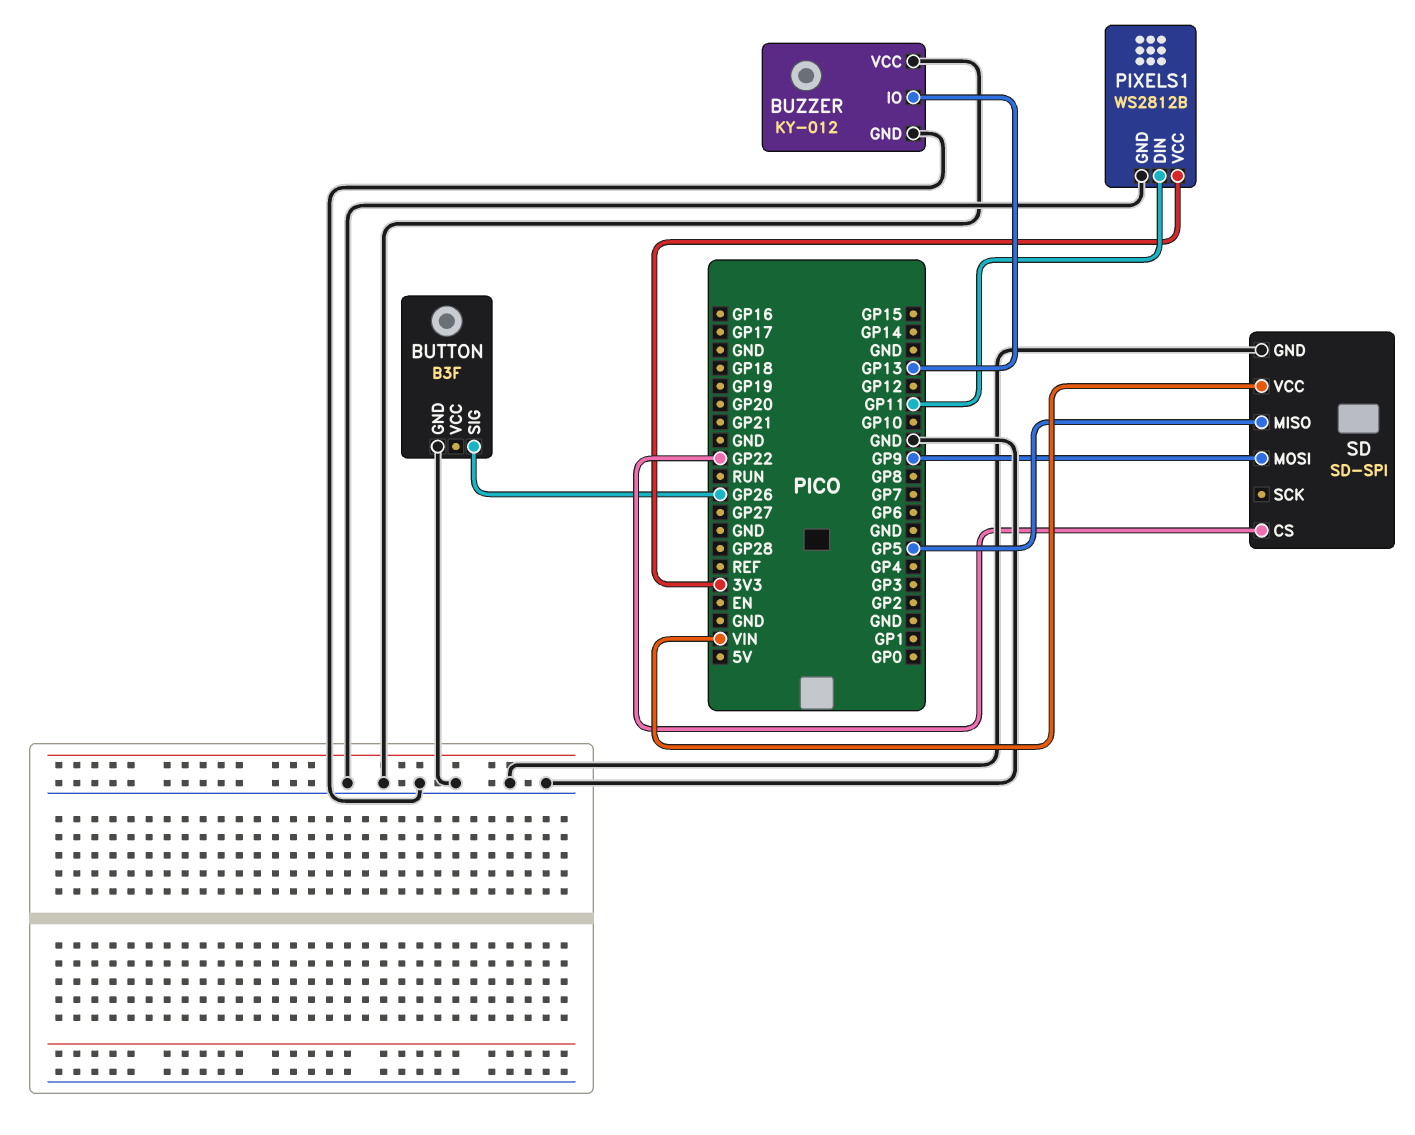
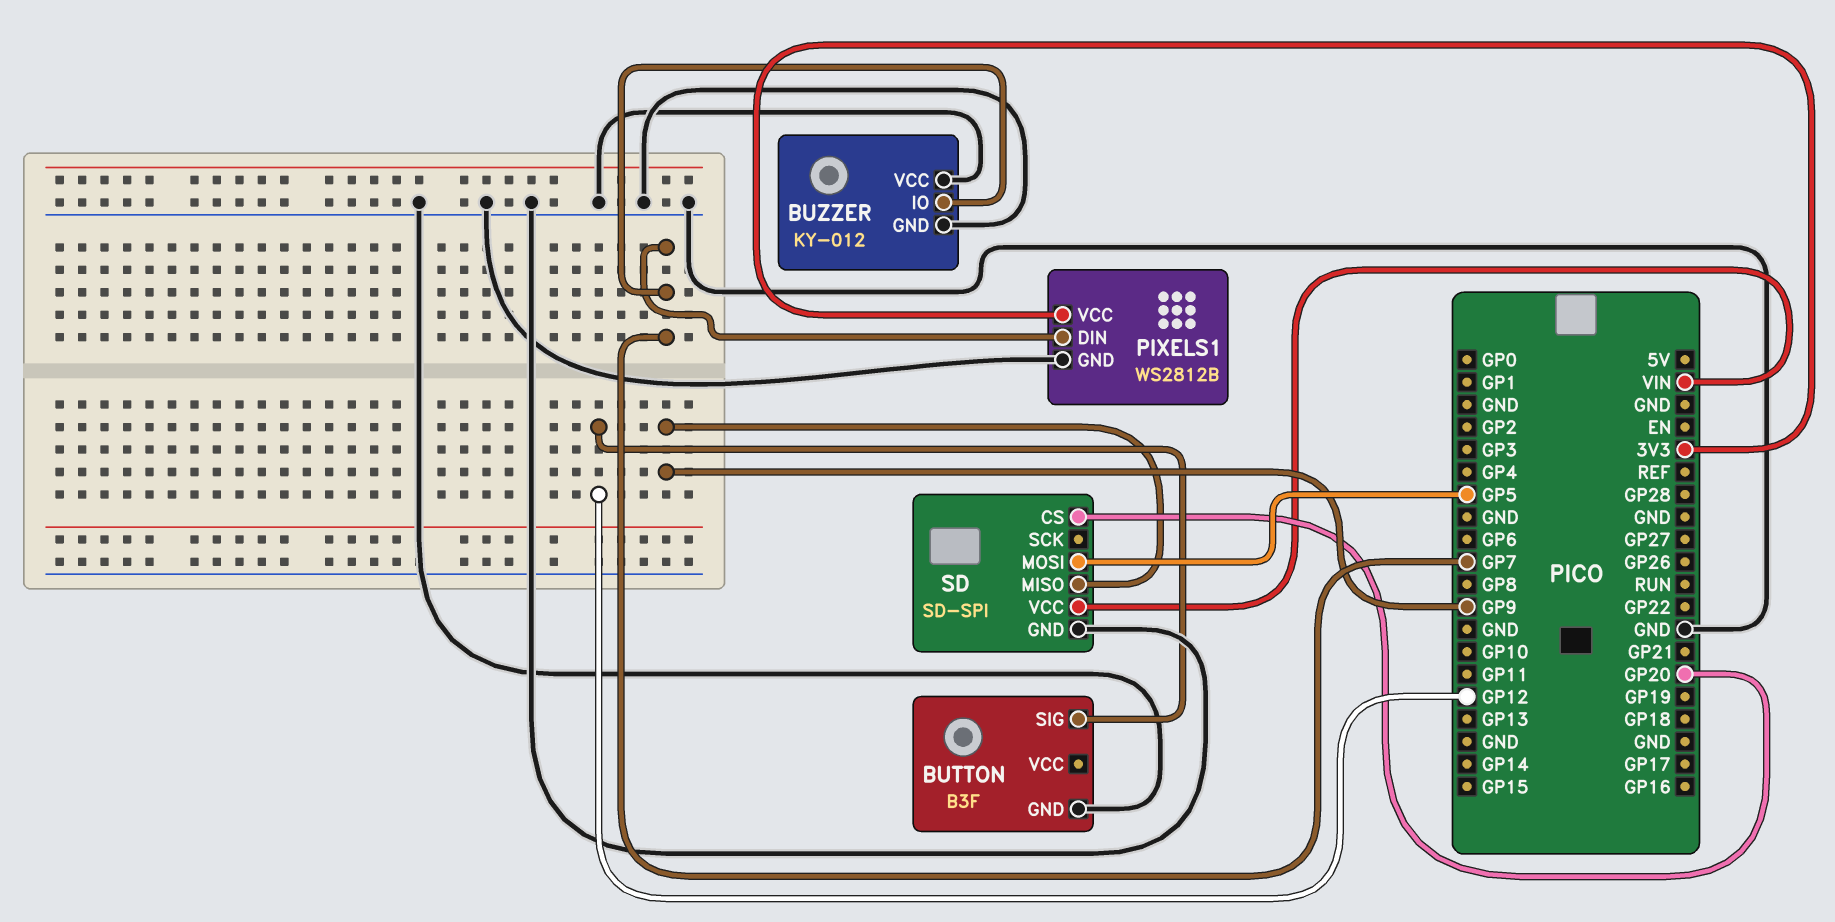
BUTTON pin SIG: GP26 -> GP12
BUZZER pin IO: GP13 -> GP7
PIXELS1 pin DIN: GP11 -> GP7
SD pin CS: GP22 -> GP20
SD pin MISO: GP5 -> GP9
SD pin MOSI: GP9 -> GP5

